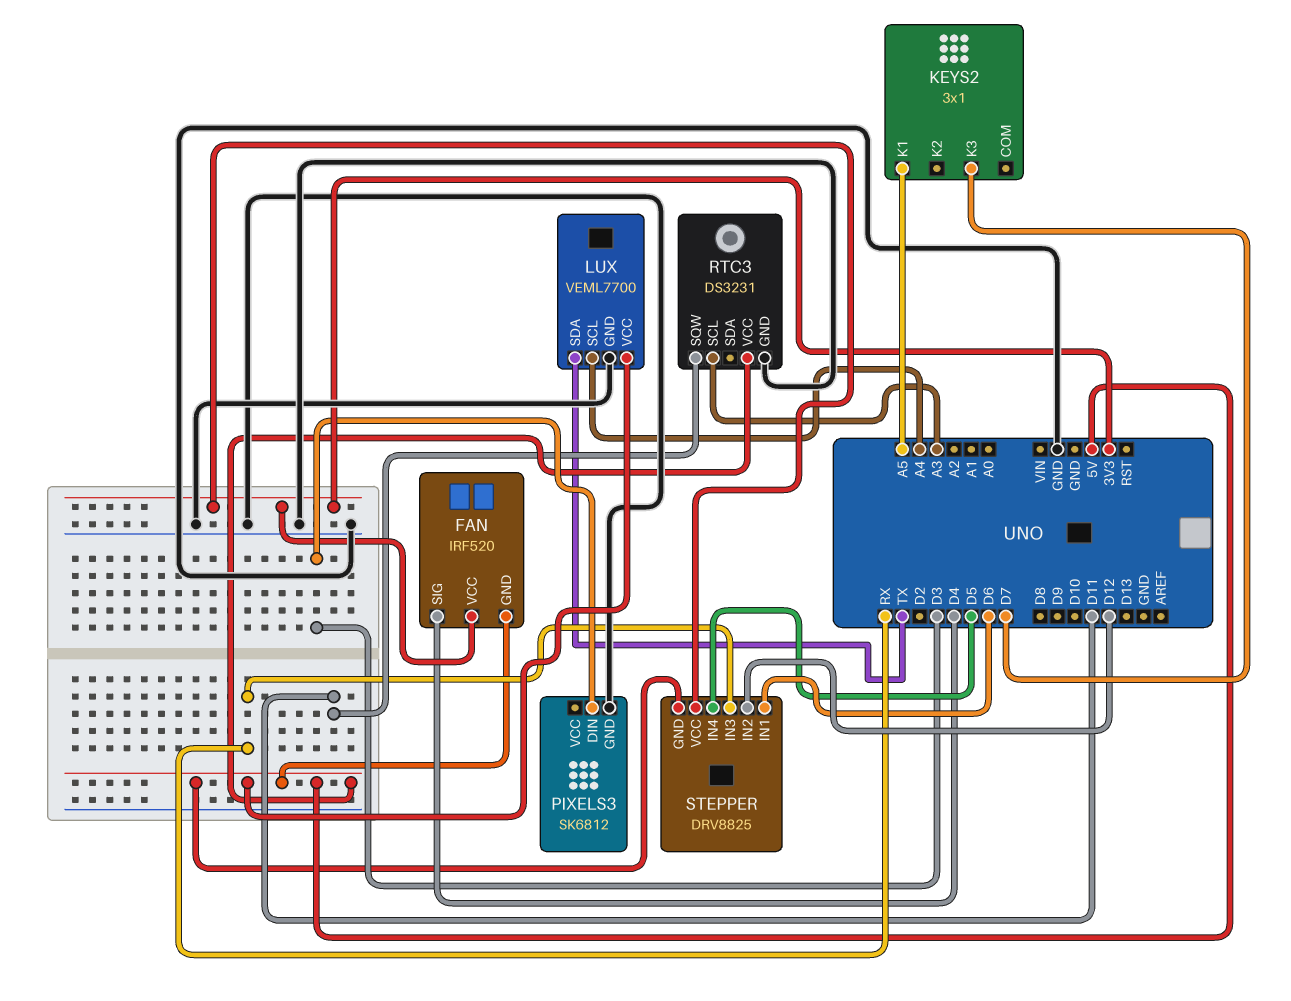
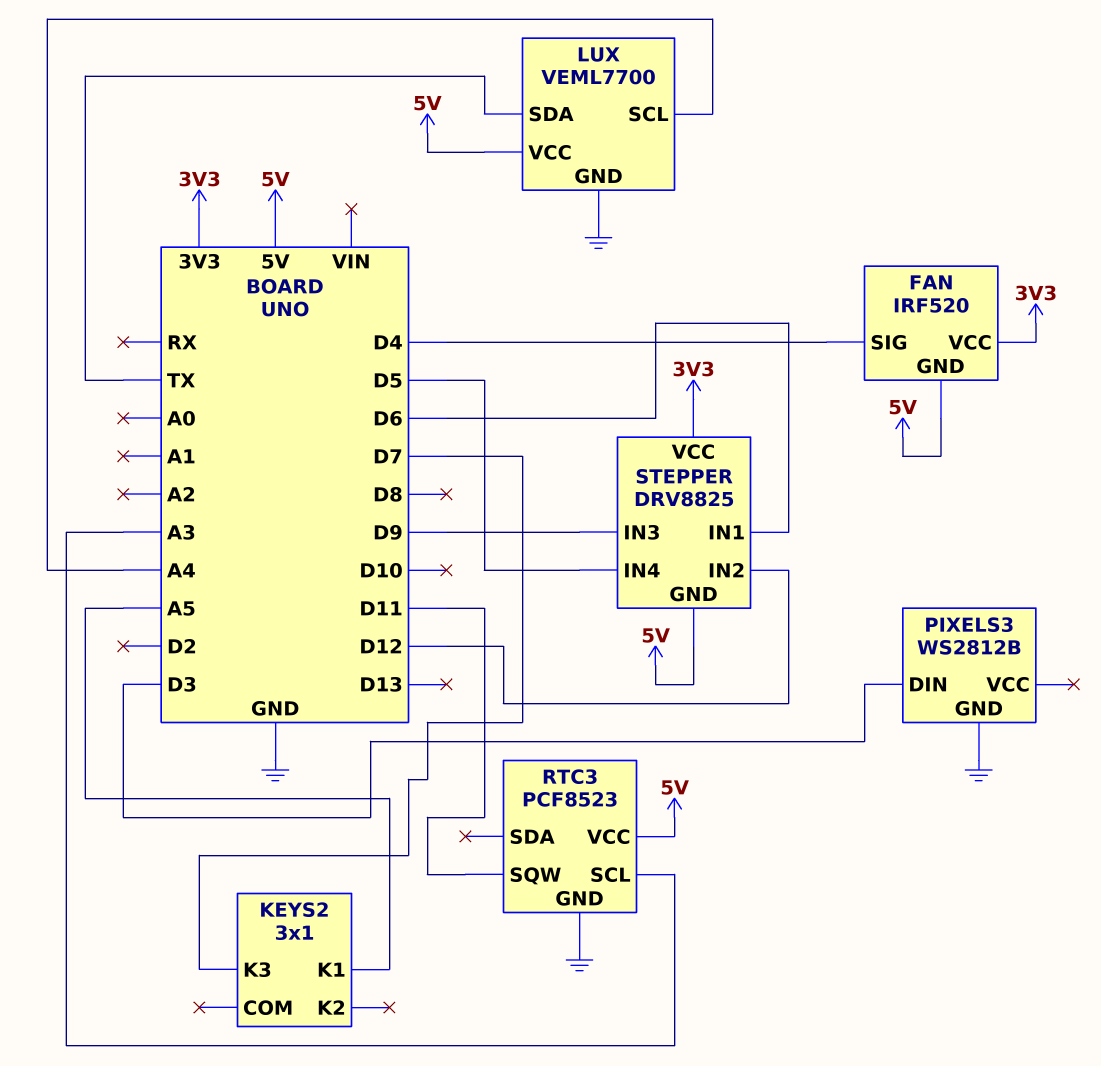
PIXELS3: SK6812 -> WS2812B
RTC3: DS3231 -> PCF8523
STEPPER pin IN3: RX -> D9

